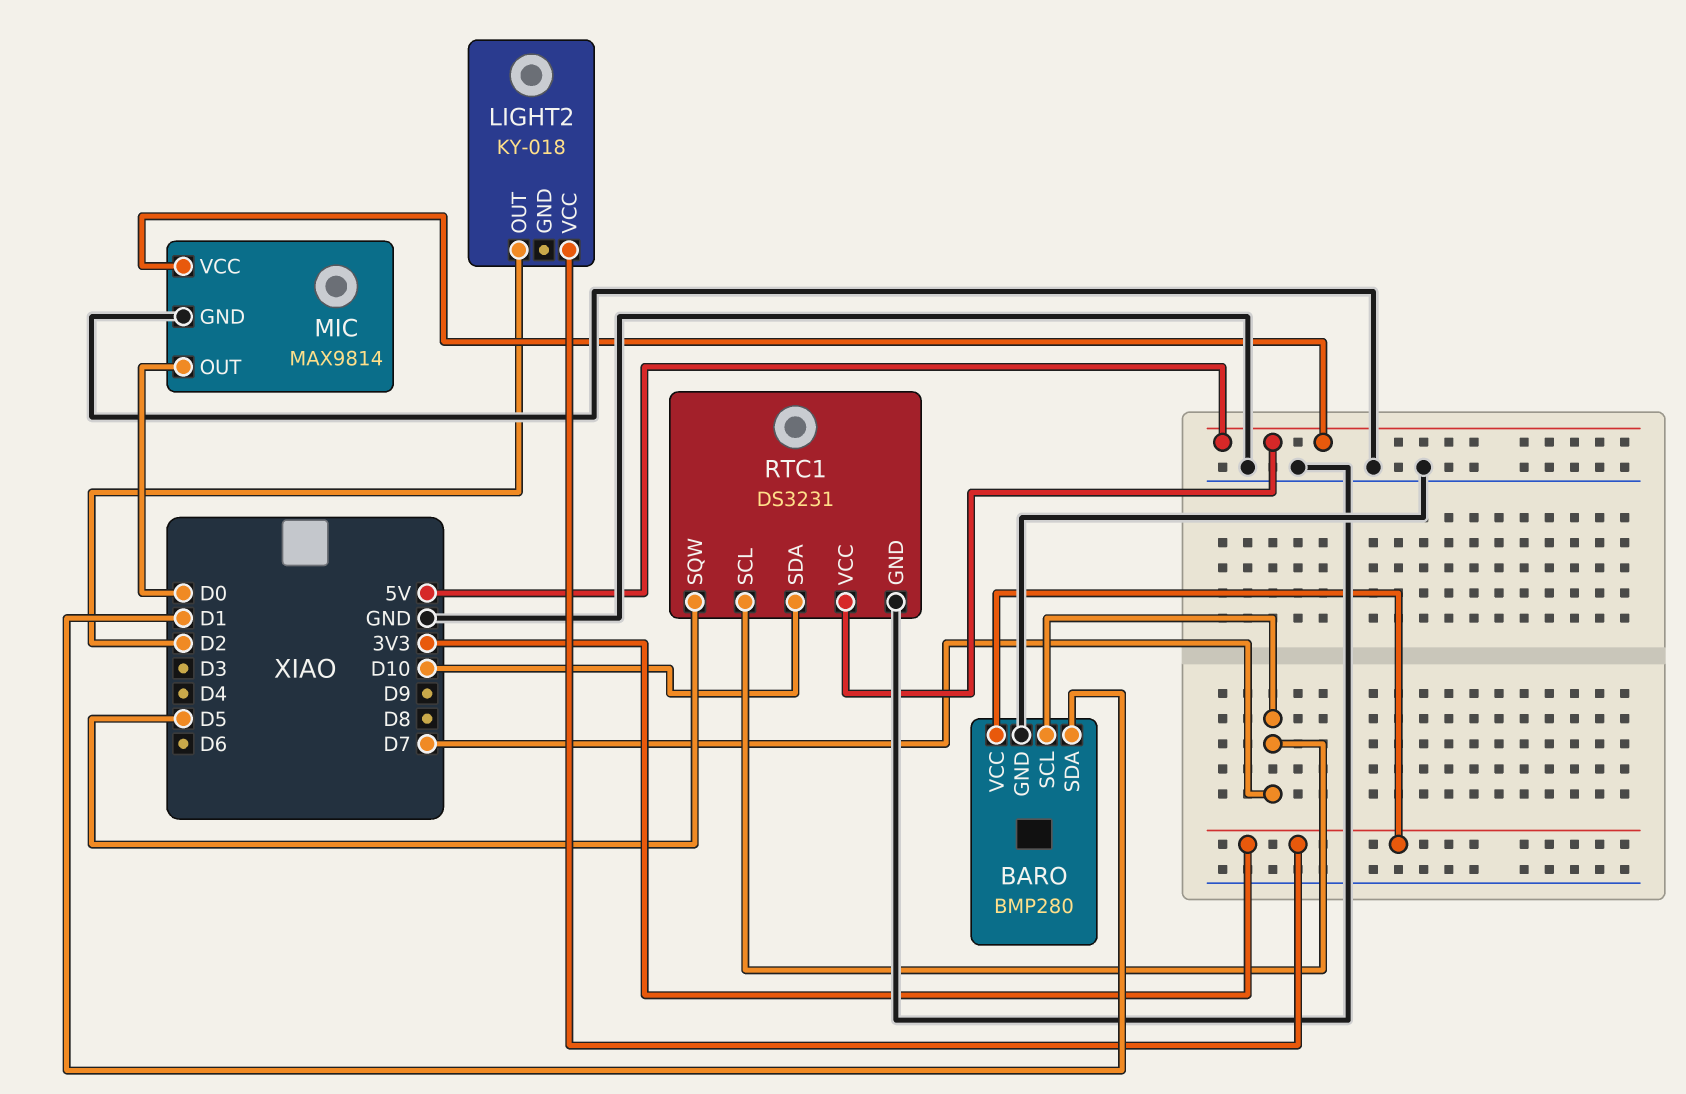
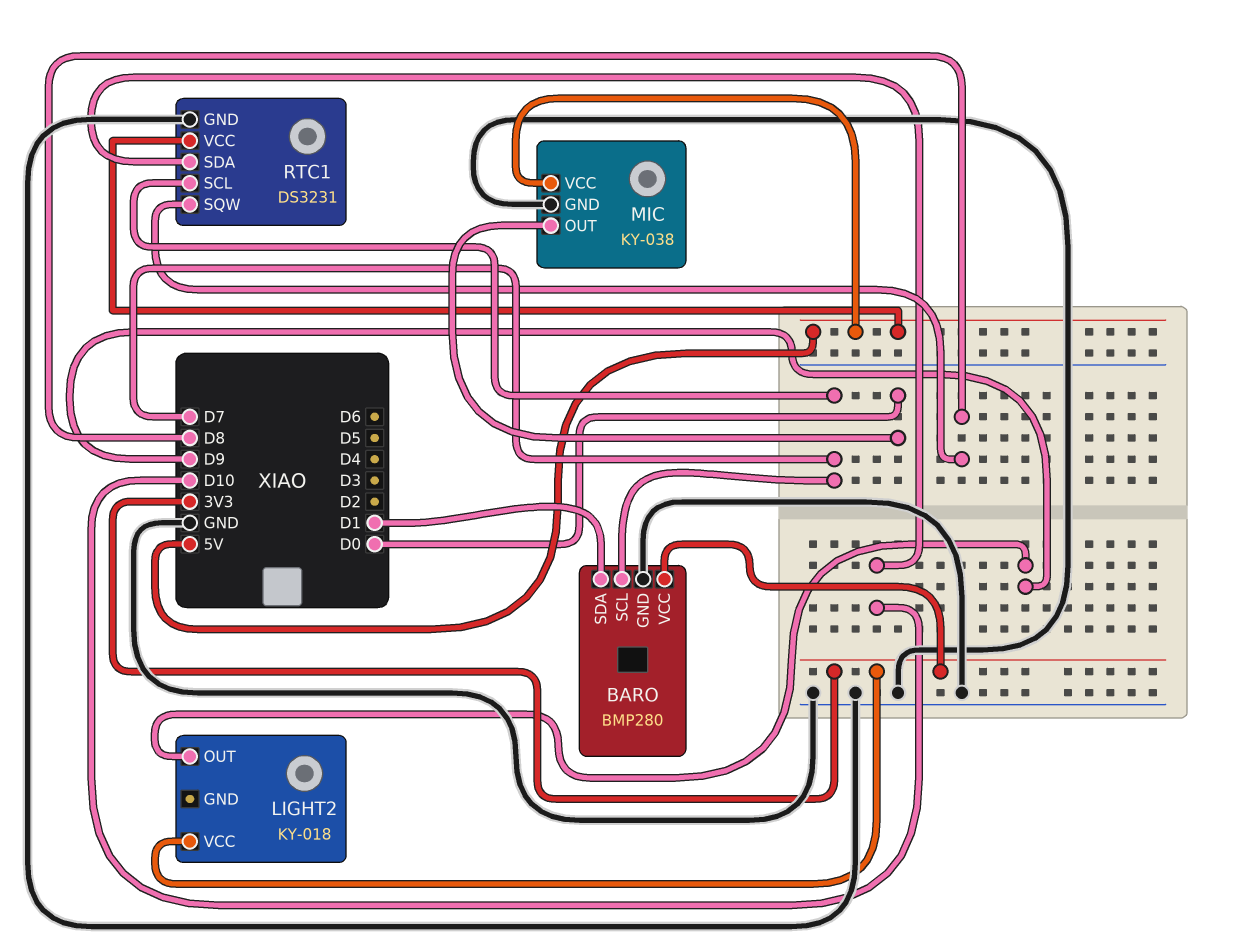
LIGHT2 pin OUT: D2 -> D9
MIC: MAX9814 -> KY-038
RTC1 pin SQW: D5 -> D8

